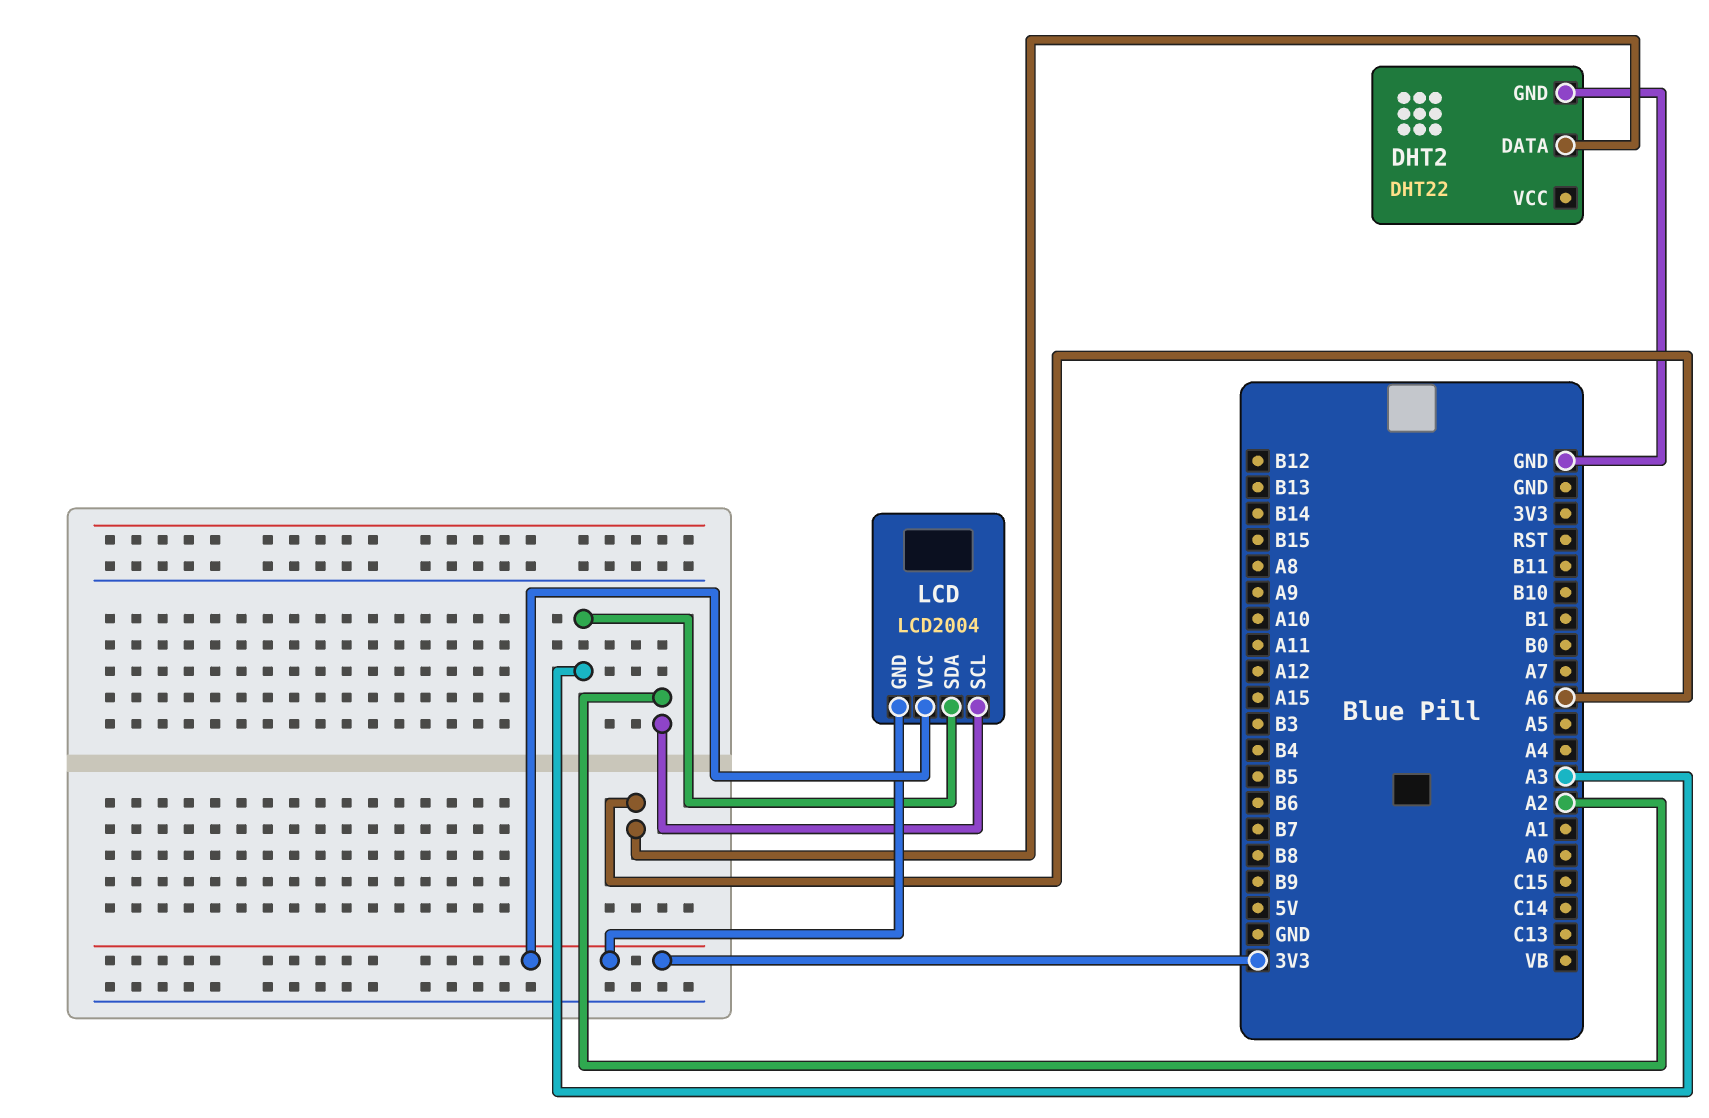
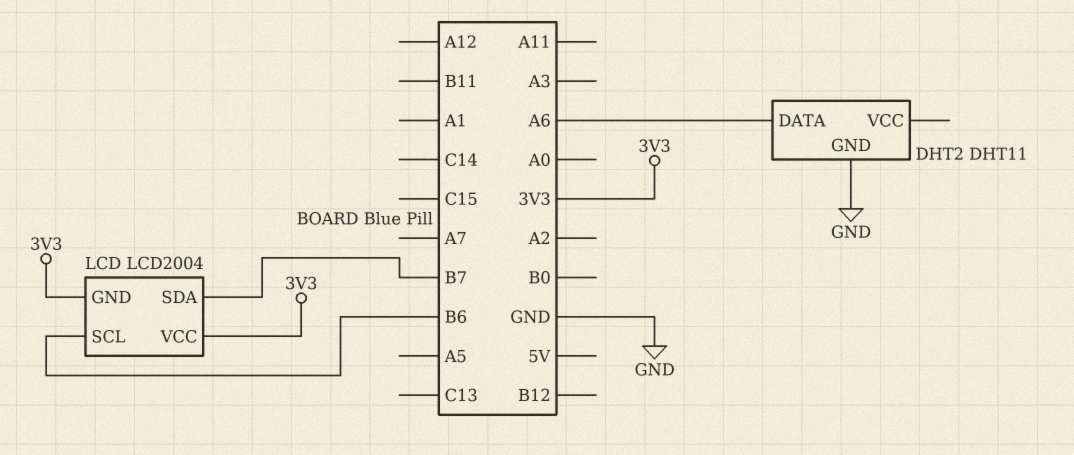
DHT2: DHT22 -> DHT11
LCD pin SCL: A2 -> B6
LCD pin SDA: A3 -> B7

